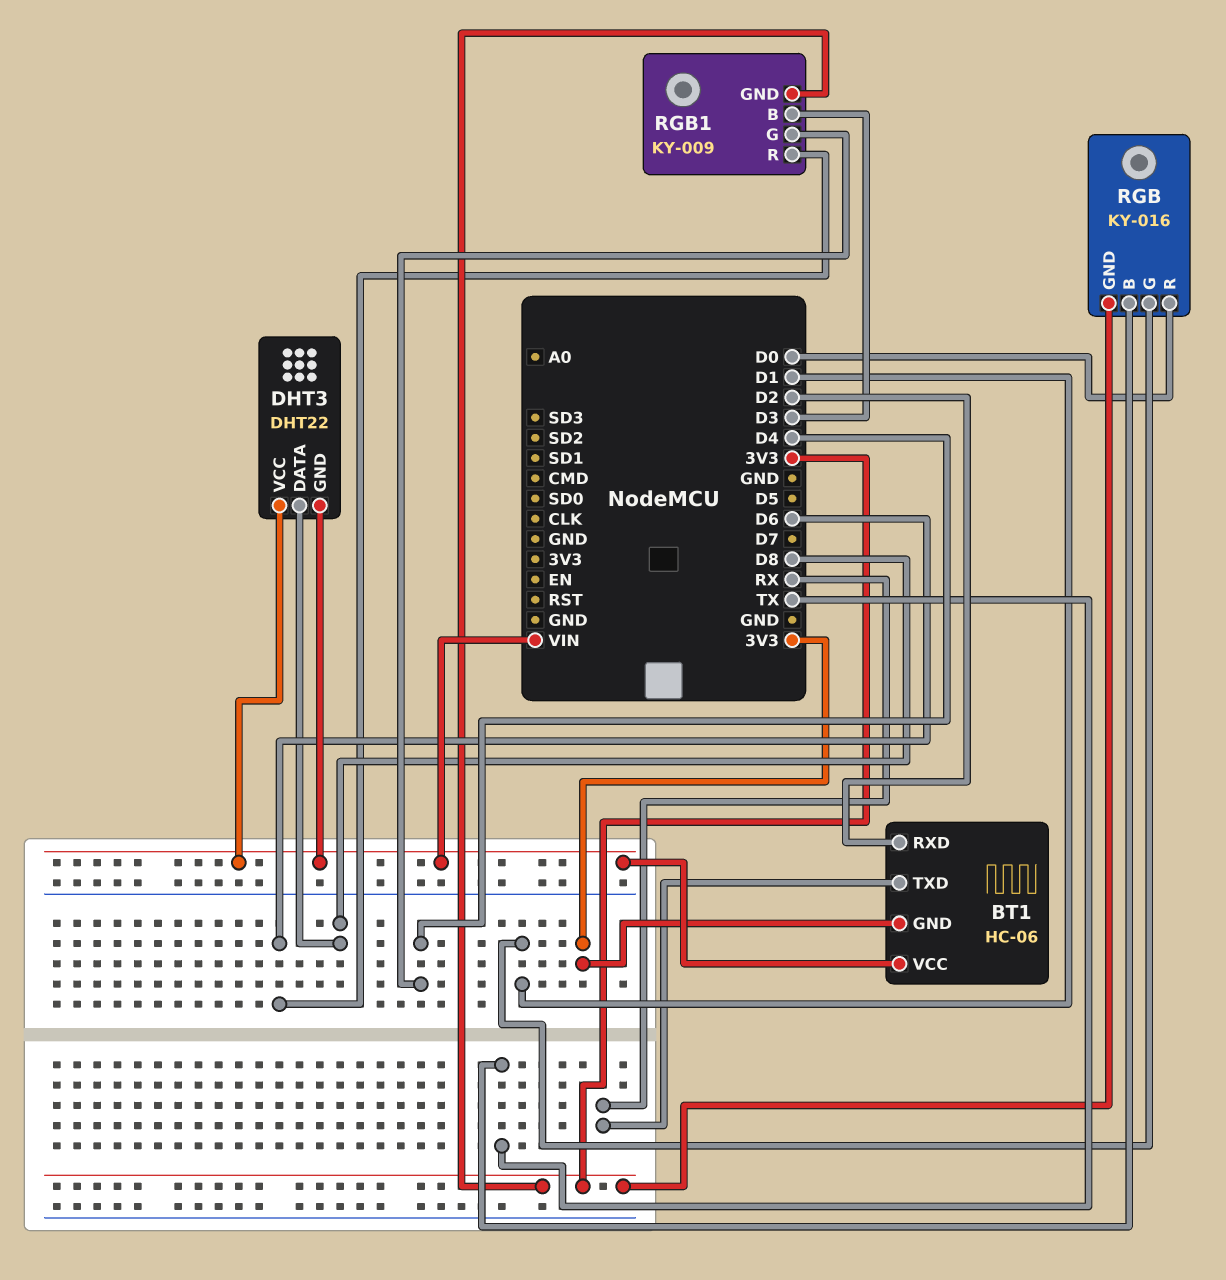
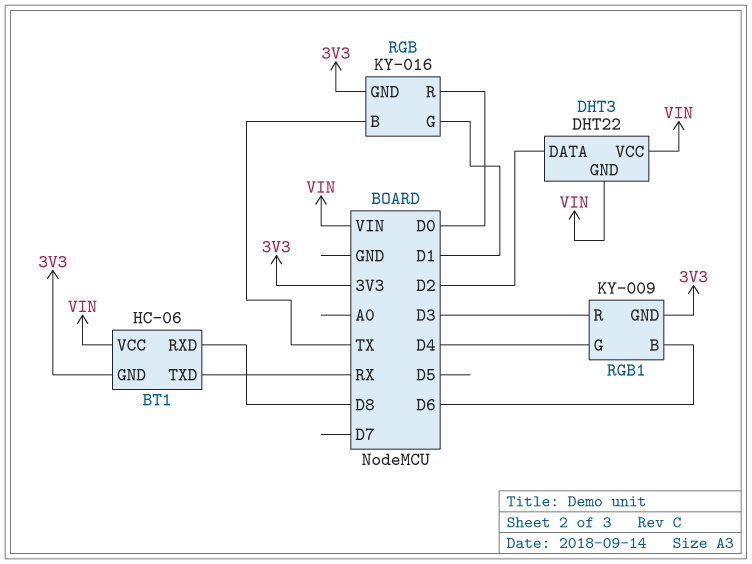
BT1 pin RXD: D2 -> D8
DHT3 pin DATA: D8 -> D2
RGB1 pin B: D3 -> D6
RGB1 pin R: D6 -> D3

